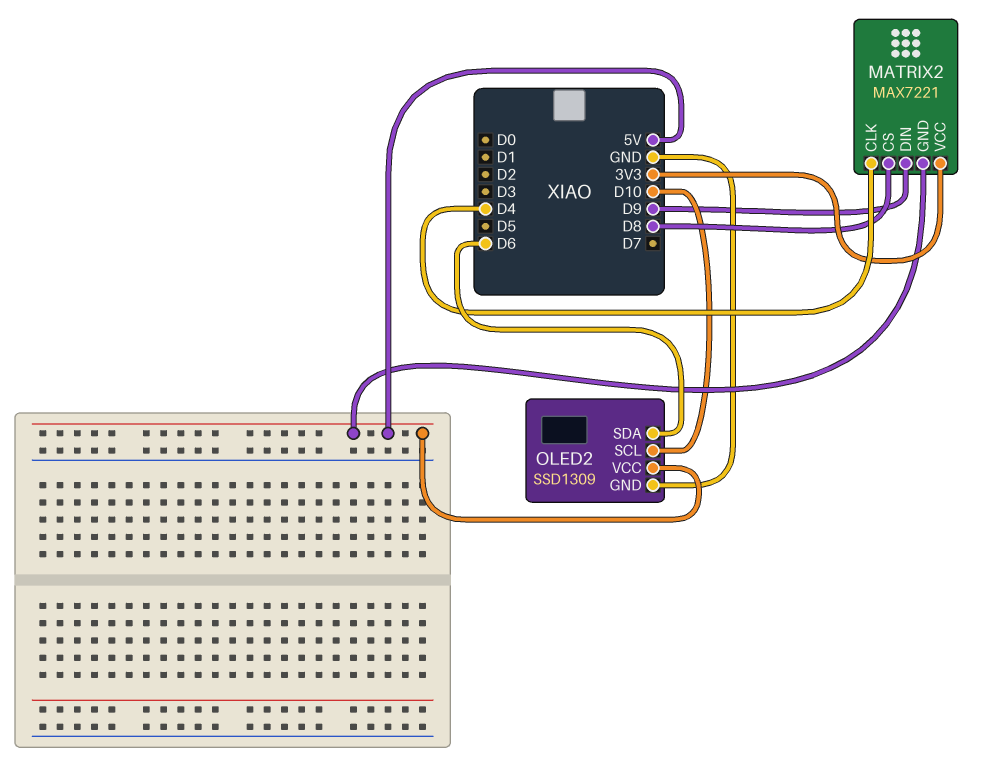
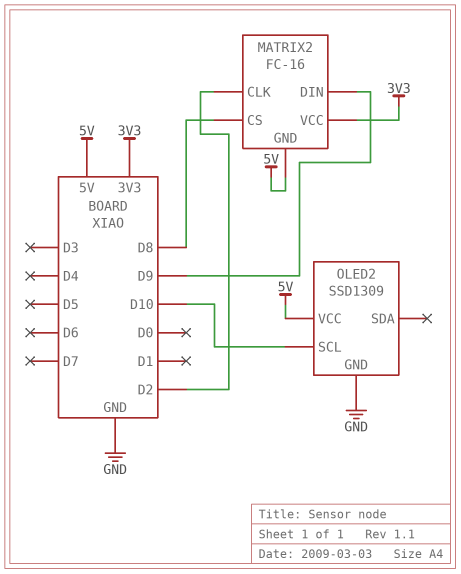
MATRIX2: MAX7221 -> FC-16
MATRIX2 pin CLK: D4 -> D2
OLED2 pin SDA: D6 -> none

